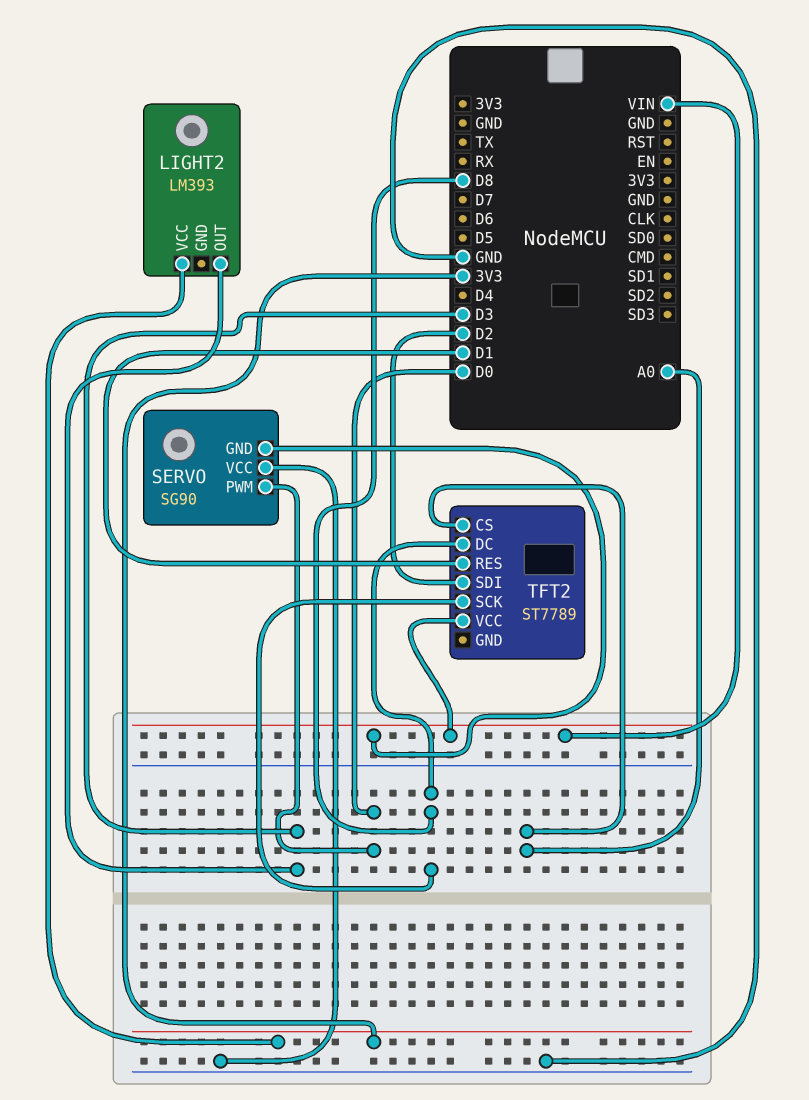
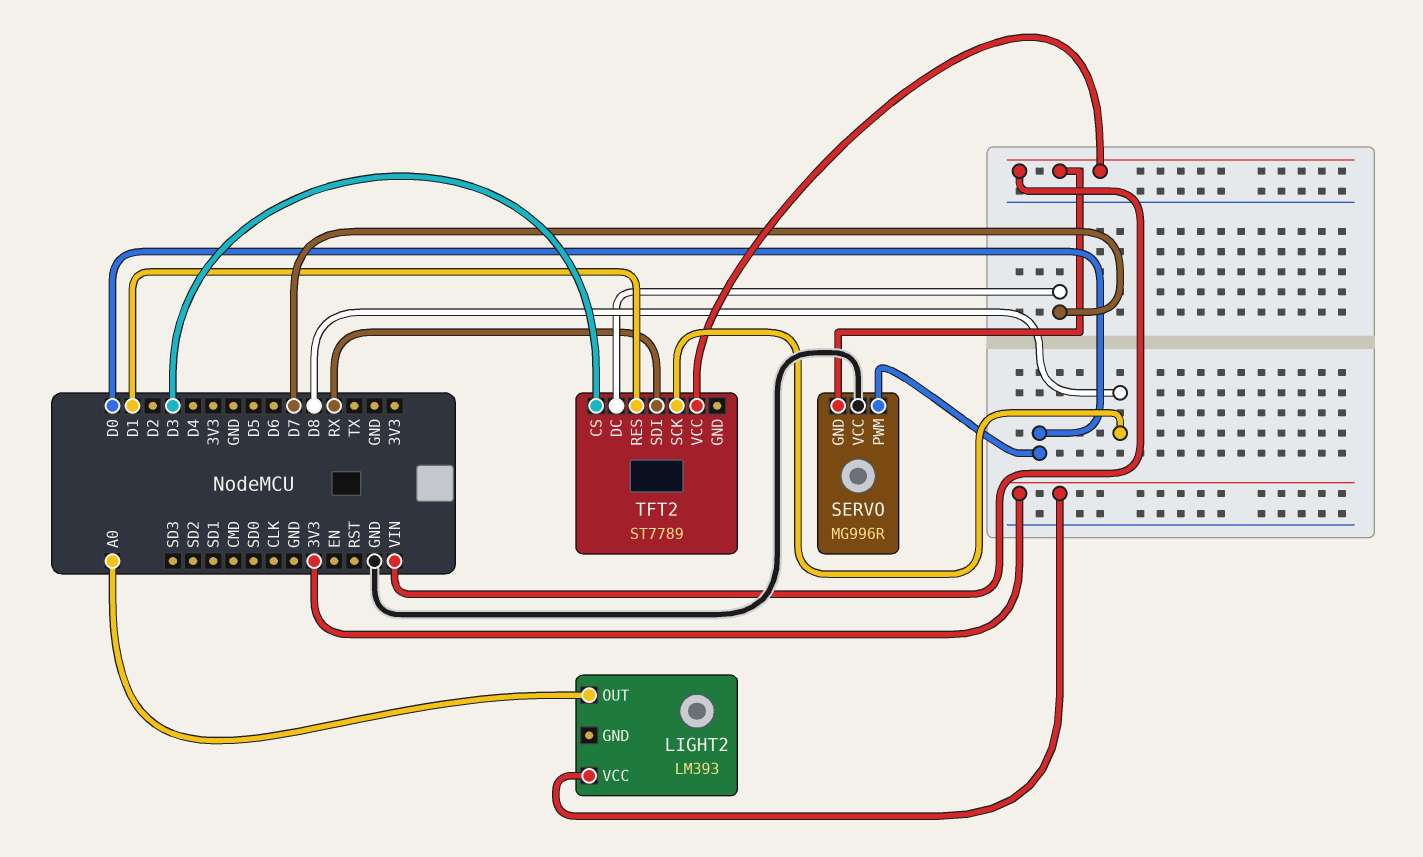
LIGHT2 pin OUT: D3 -> A0
SERVO: SG90 -> MG996R
TFT2 pin CS: A0 -> D3
TFT2 pin DC: D8 -> D7
TFT2 pin SDI: D2 -> RX

